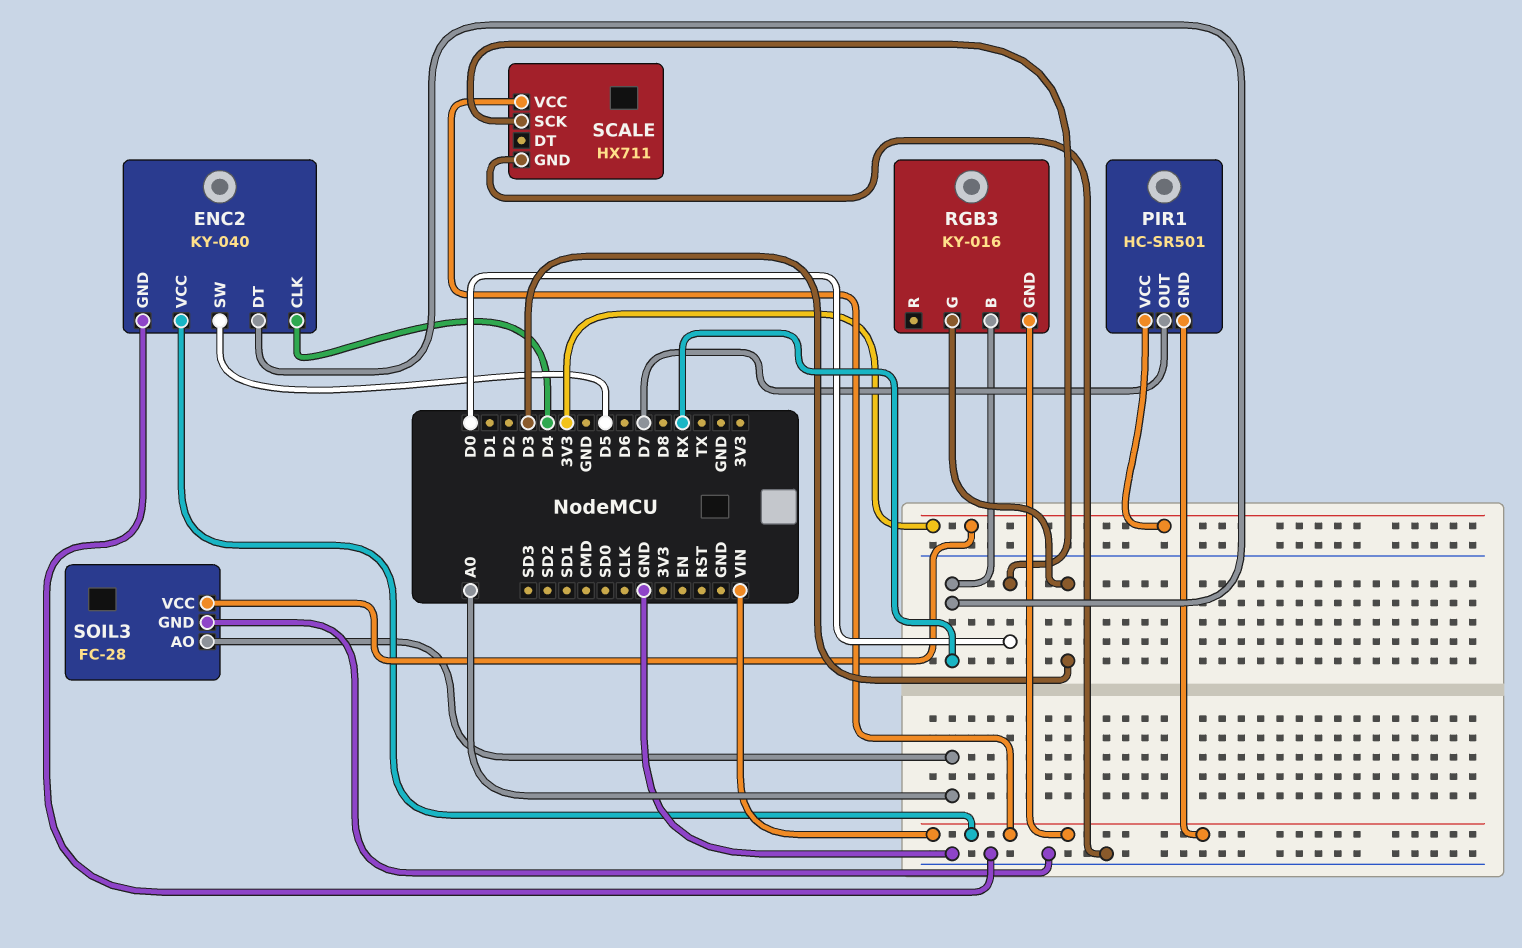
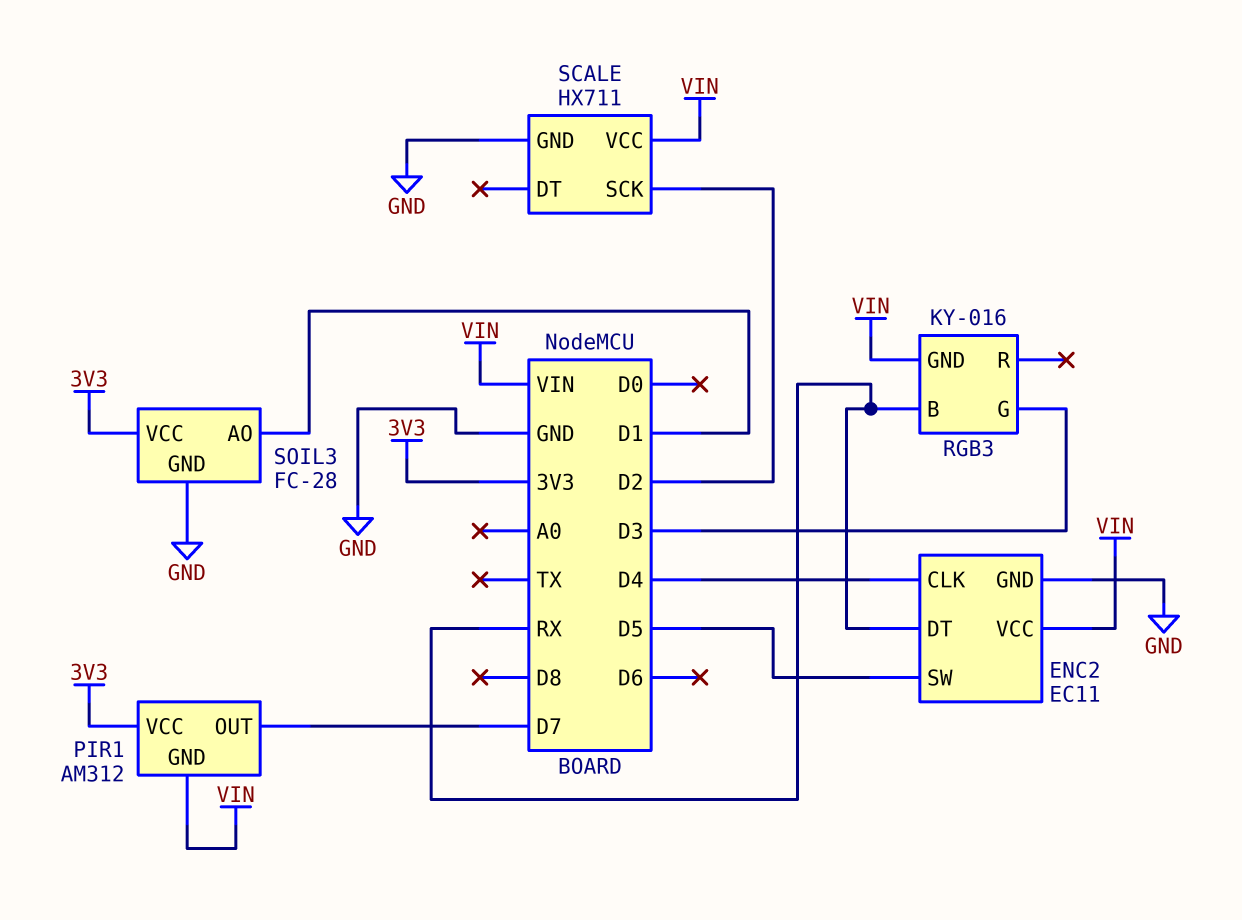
ENC2: KY-040 -> EC11
PIR1: HC-SR501 -> AM312
SCALE pin SCK: D0 -> D2
SOIL3 pin AO: A0 -> D1

